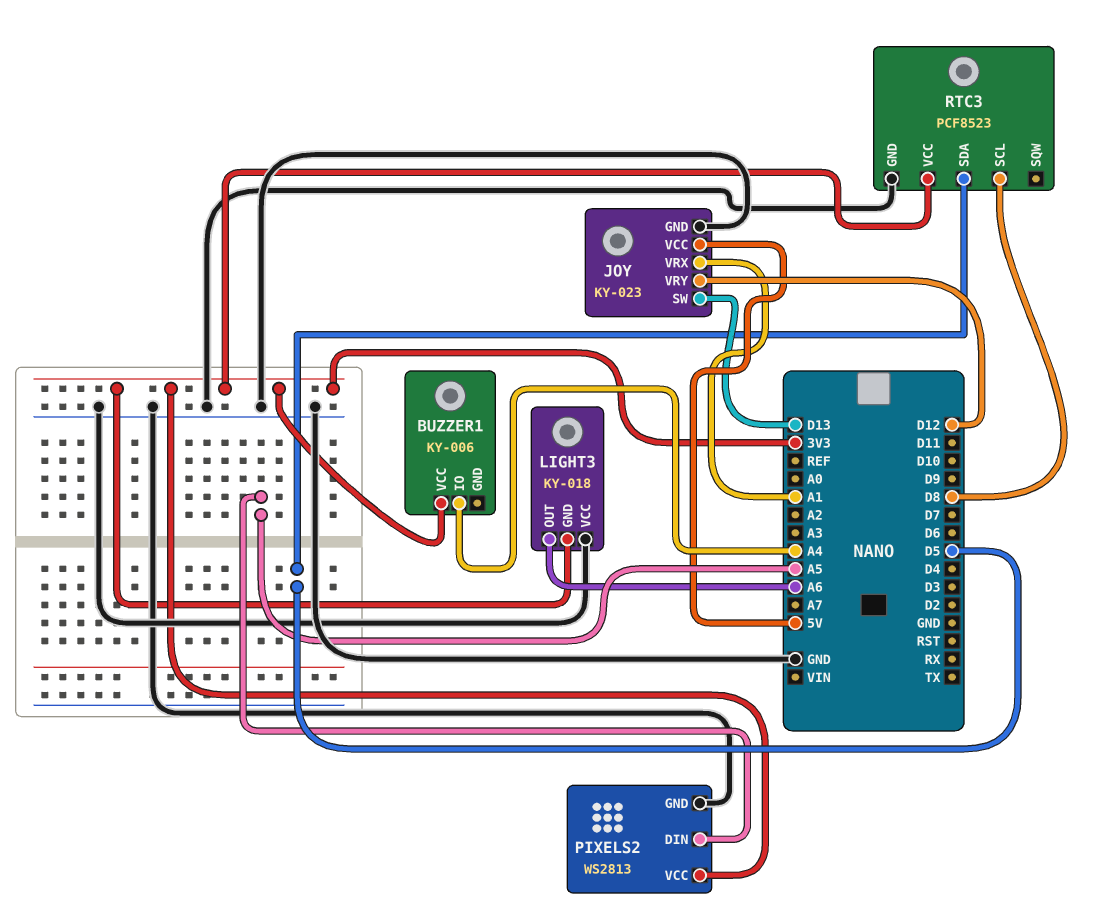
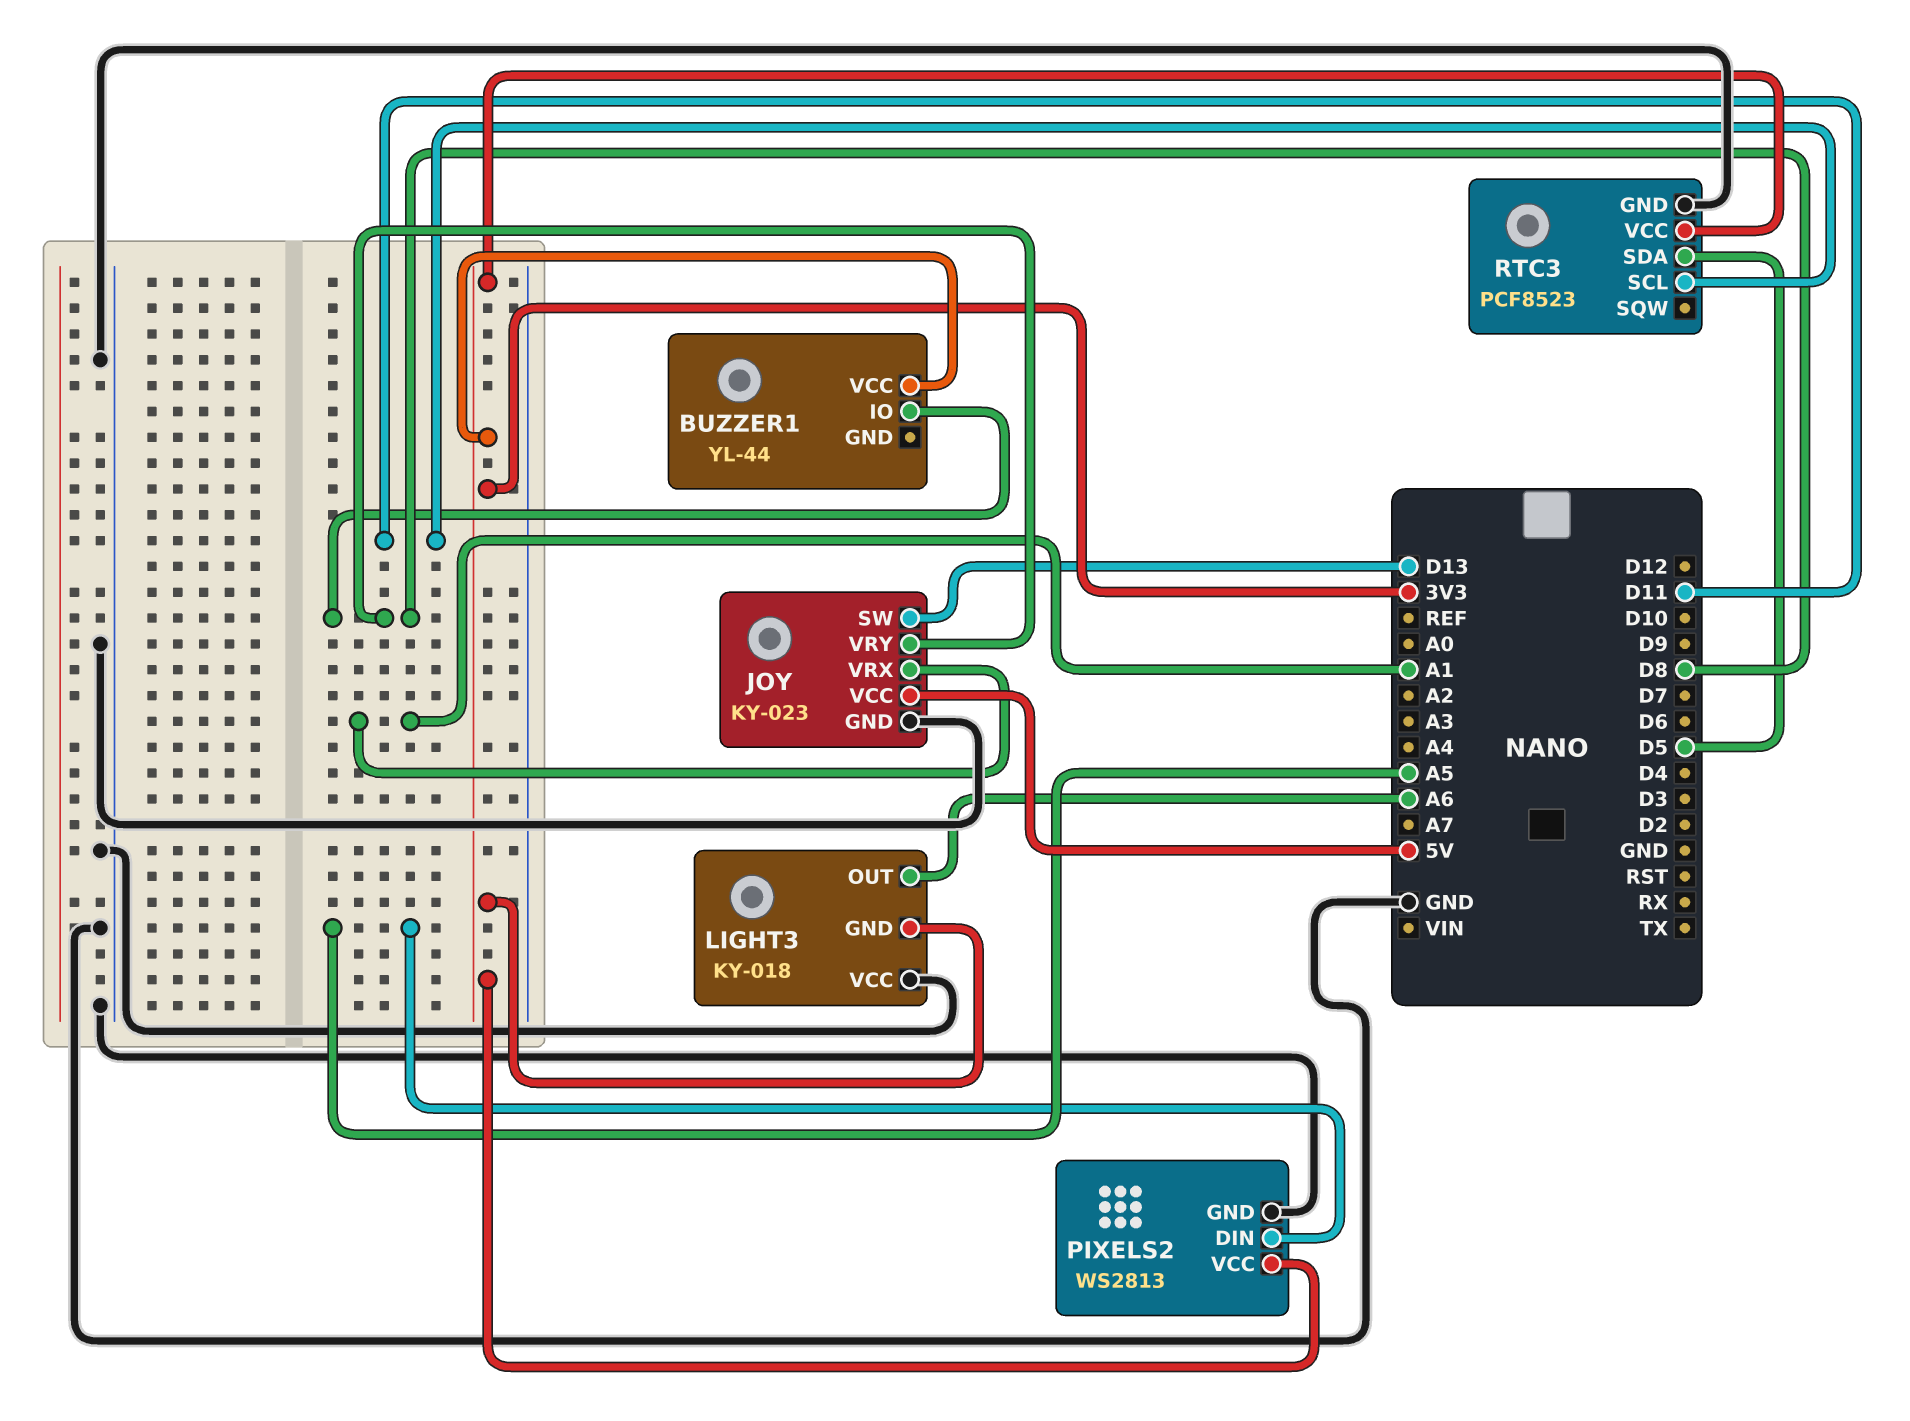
BUZZER1: KY-006 -> YL-44
BUZZER1 pin IO: A4 -> D8
JOY pin VRY: D12 -> D8
RTC3 pin SCL: D8 -> D11

